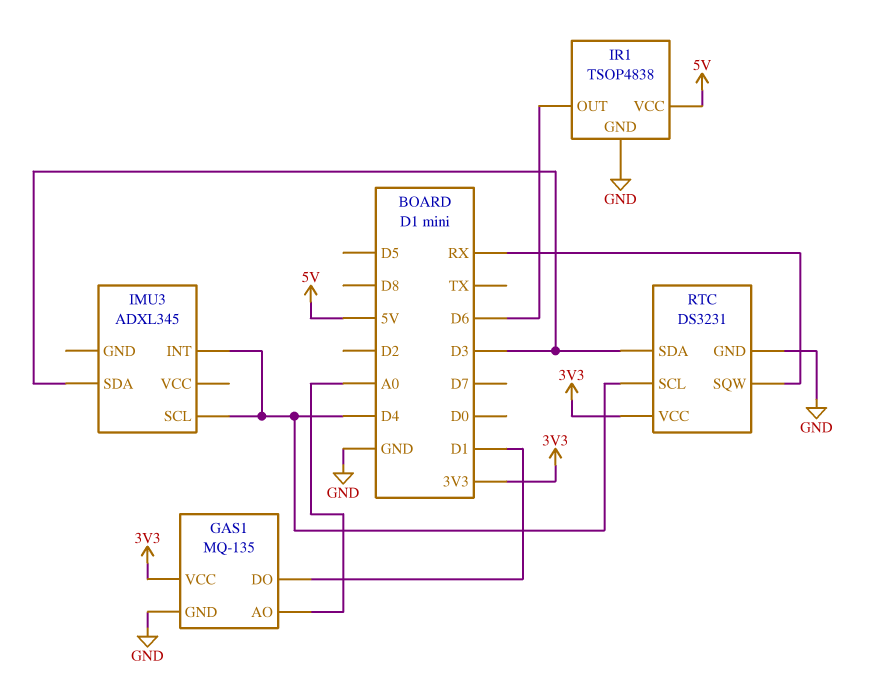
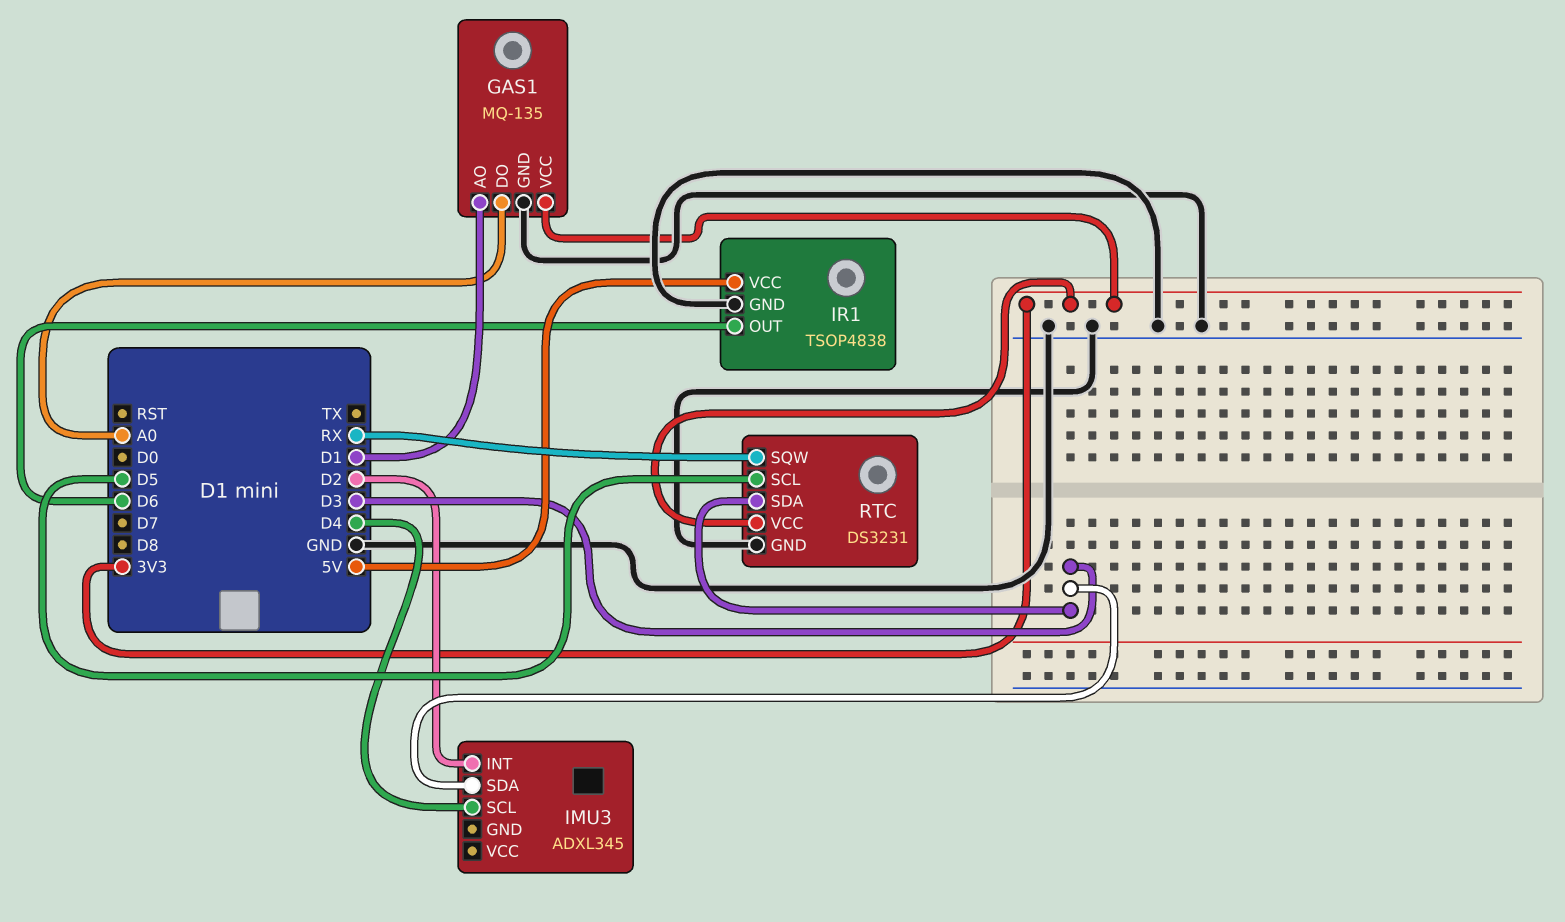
GAS1 pin AO: A0 -> D1
GAS1 pin DO: D1 -> A0
IMU3 pin INT: D4 -> D2
RTC pin SCL: D4 -> D5

